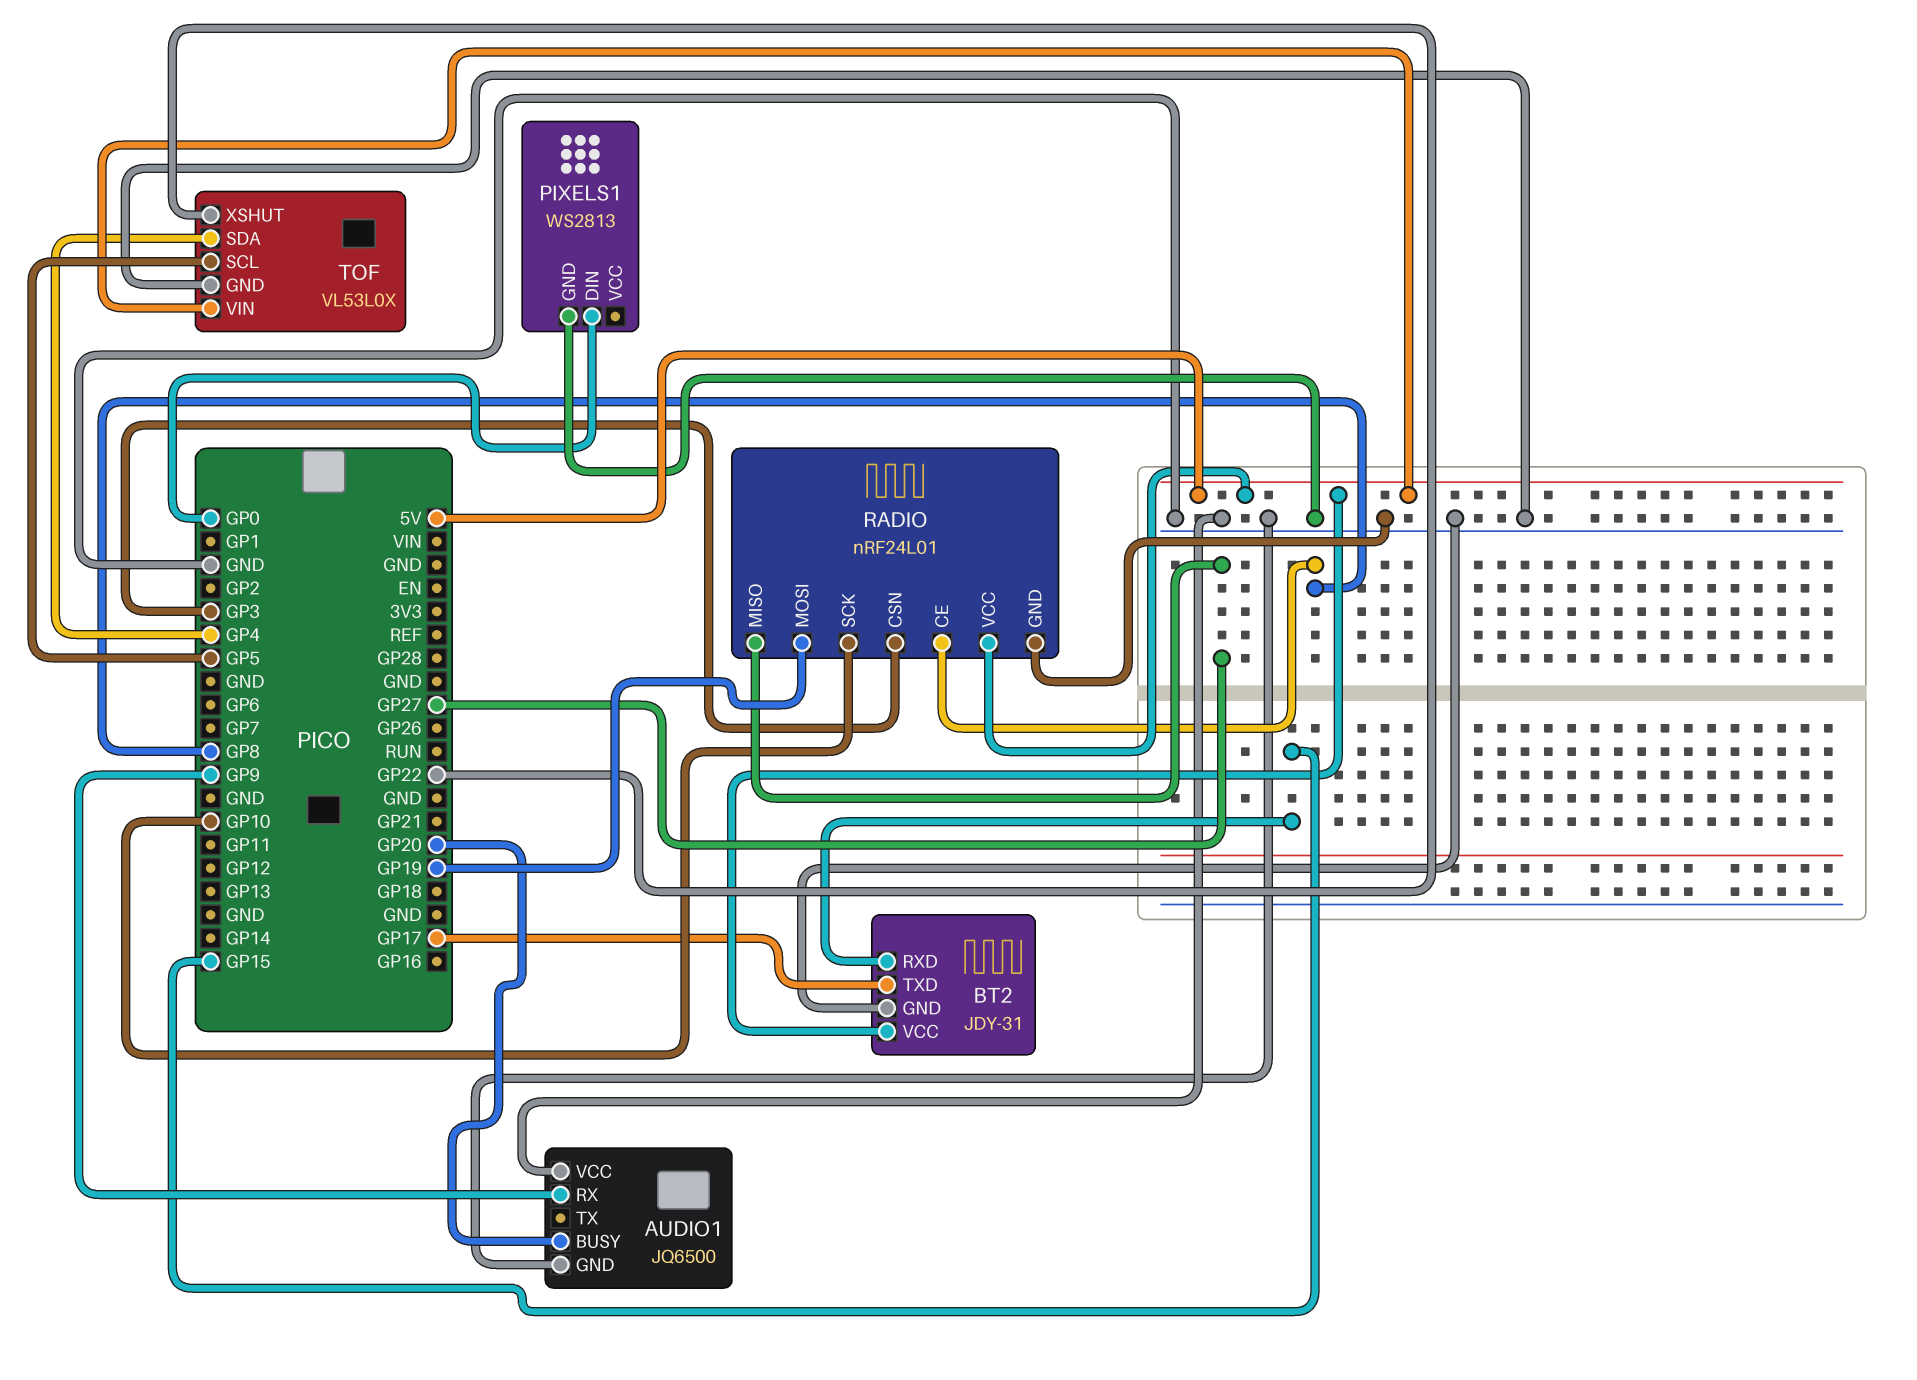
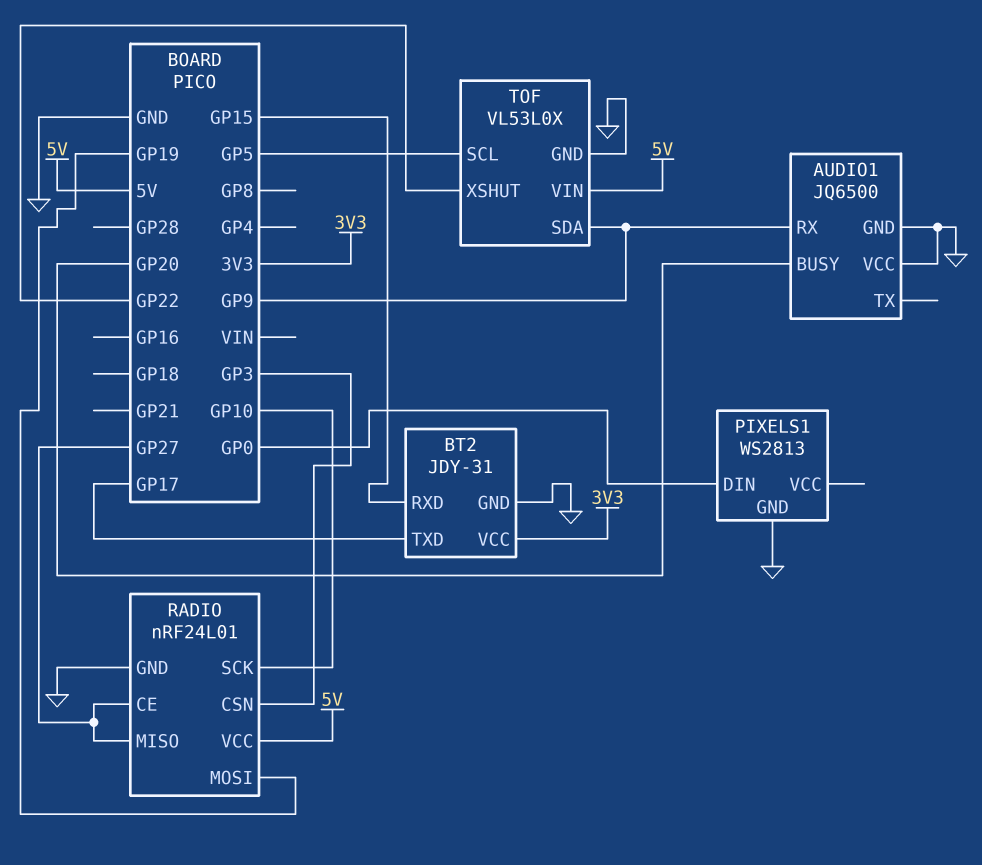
BT2 pin VCC: 5V -> 3V3
RADIO pin CE: GP8 -> GP27
TOF pin SDA: GP4 -> GP9

